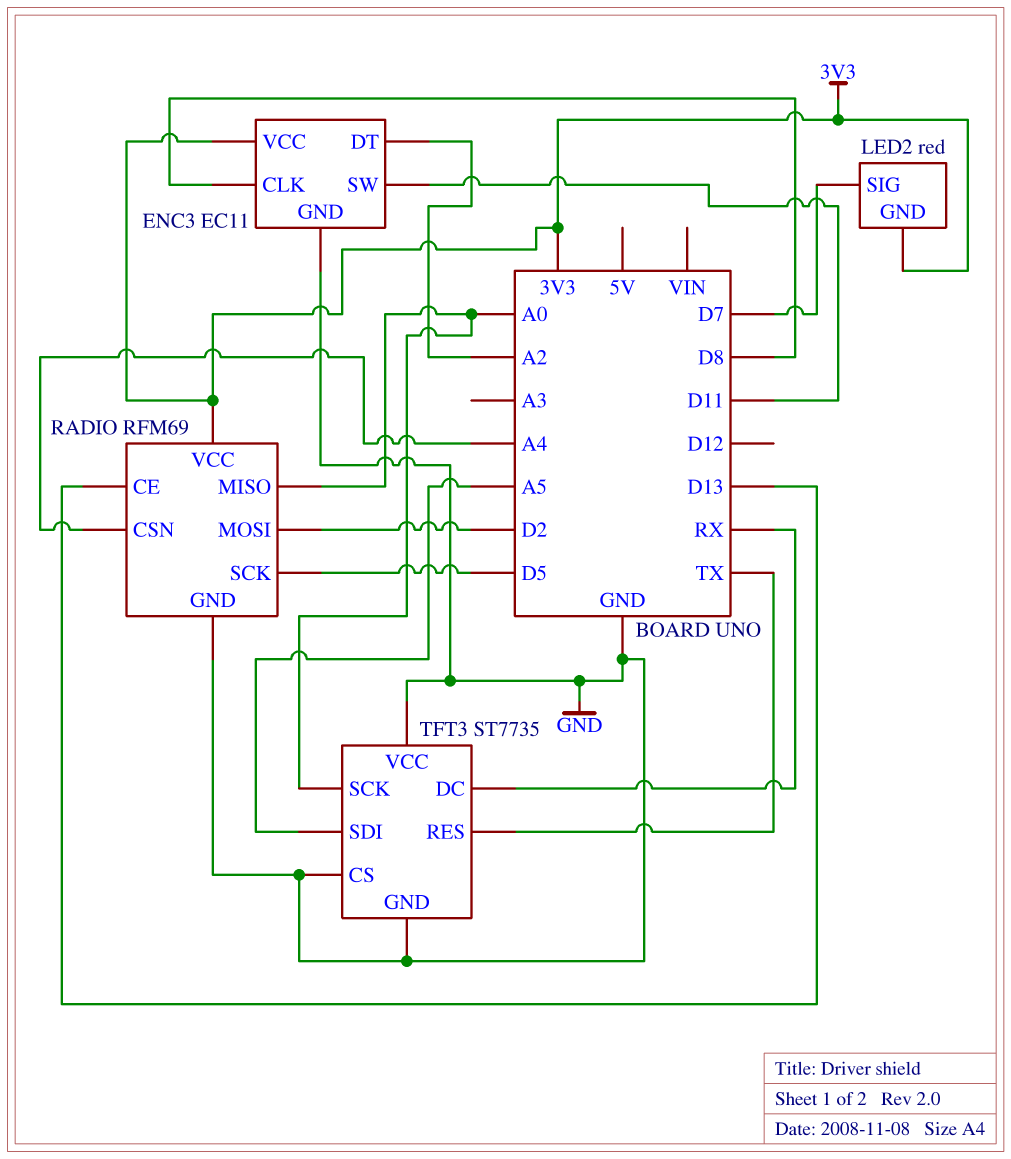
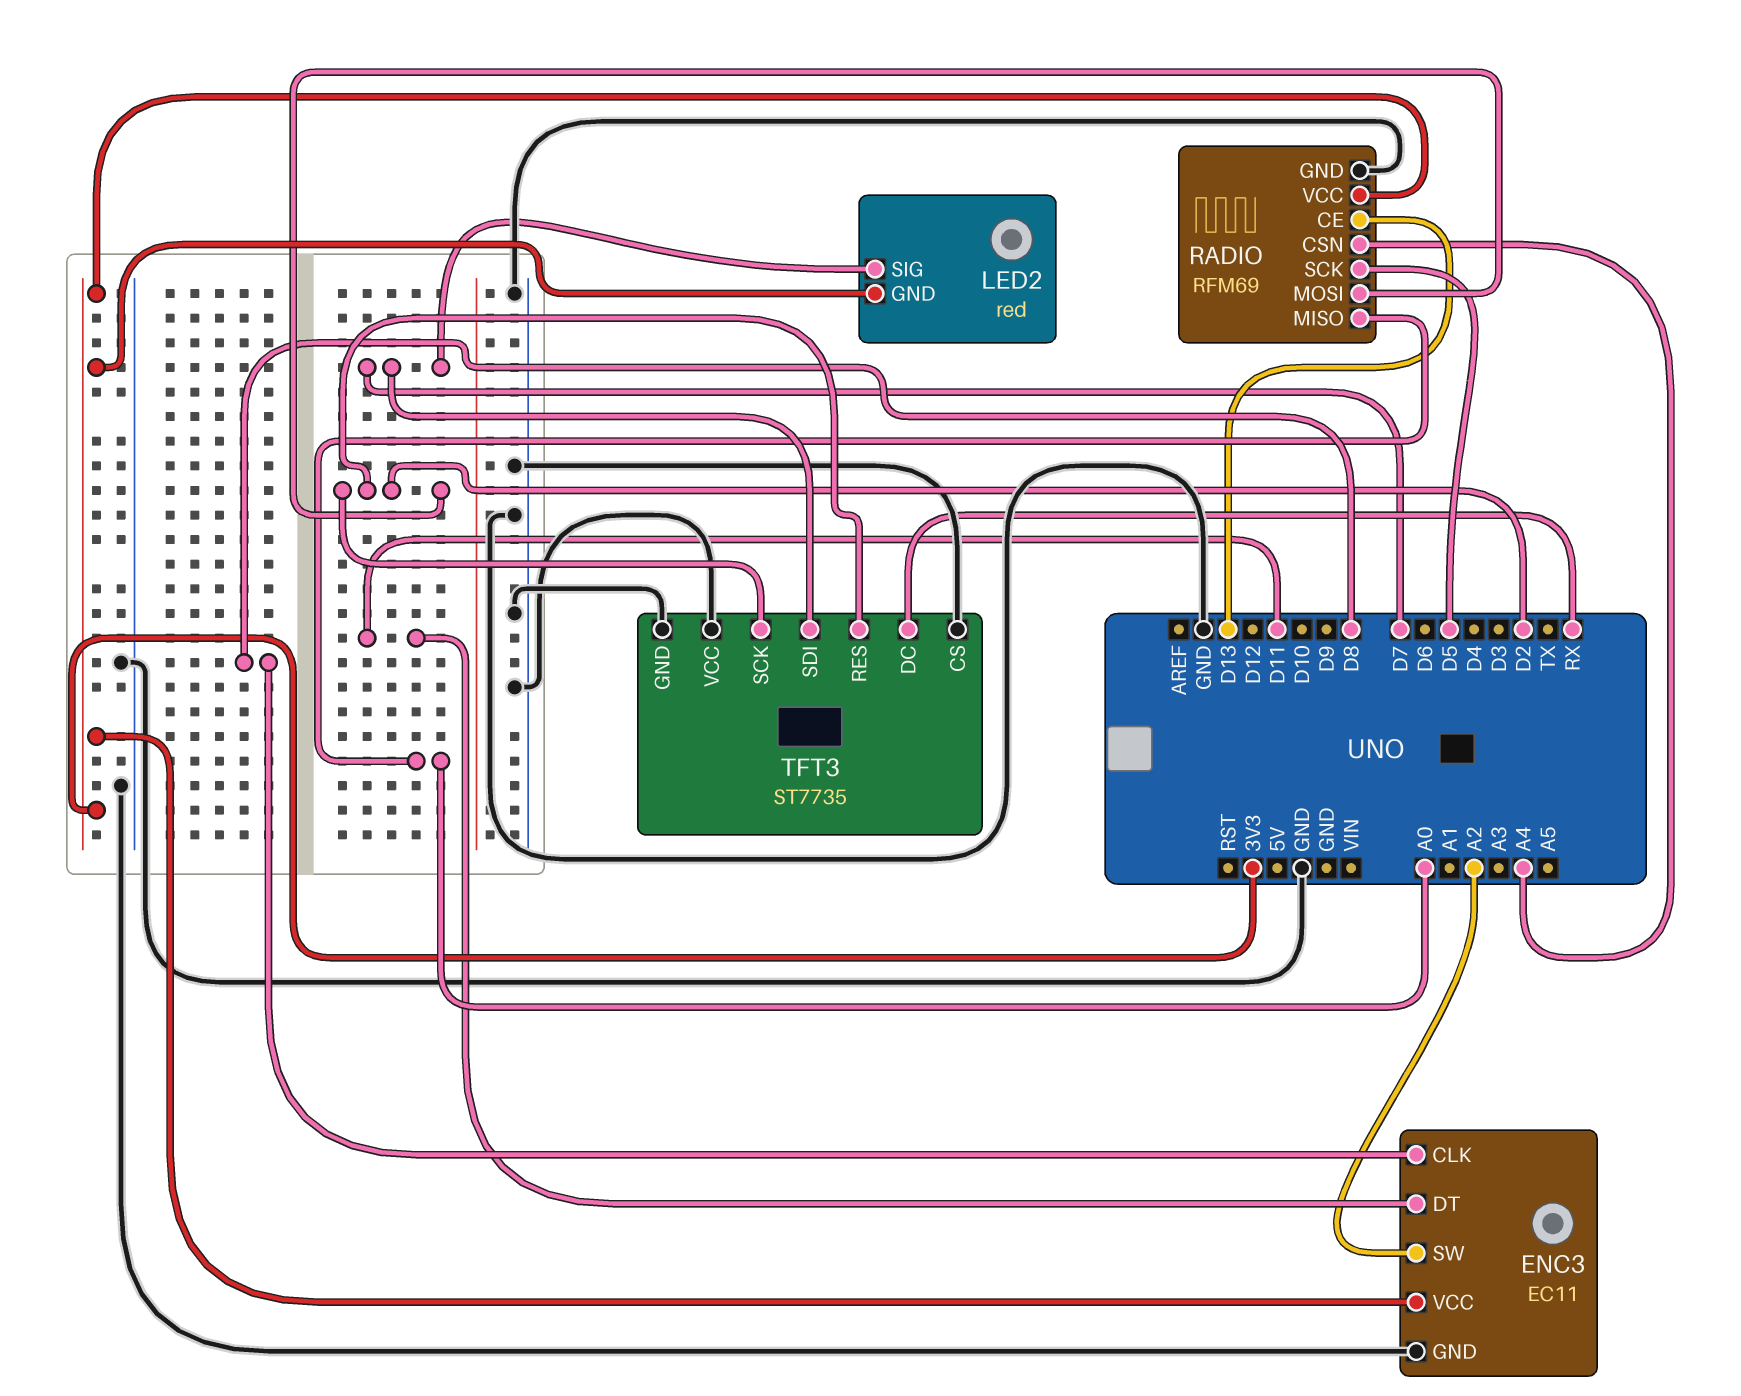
ENC3 pin DT: A2 -> D11
ENC3 pin SW: D11 -> A2
TFT3 pin RES: TX -> D2
TFT3 pin SCK: A0 -> D2
TFT3 pin SDI: A5 -> D7

